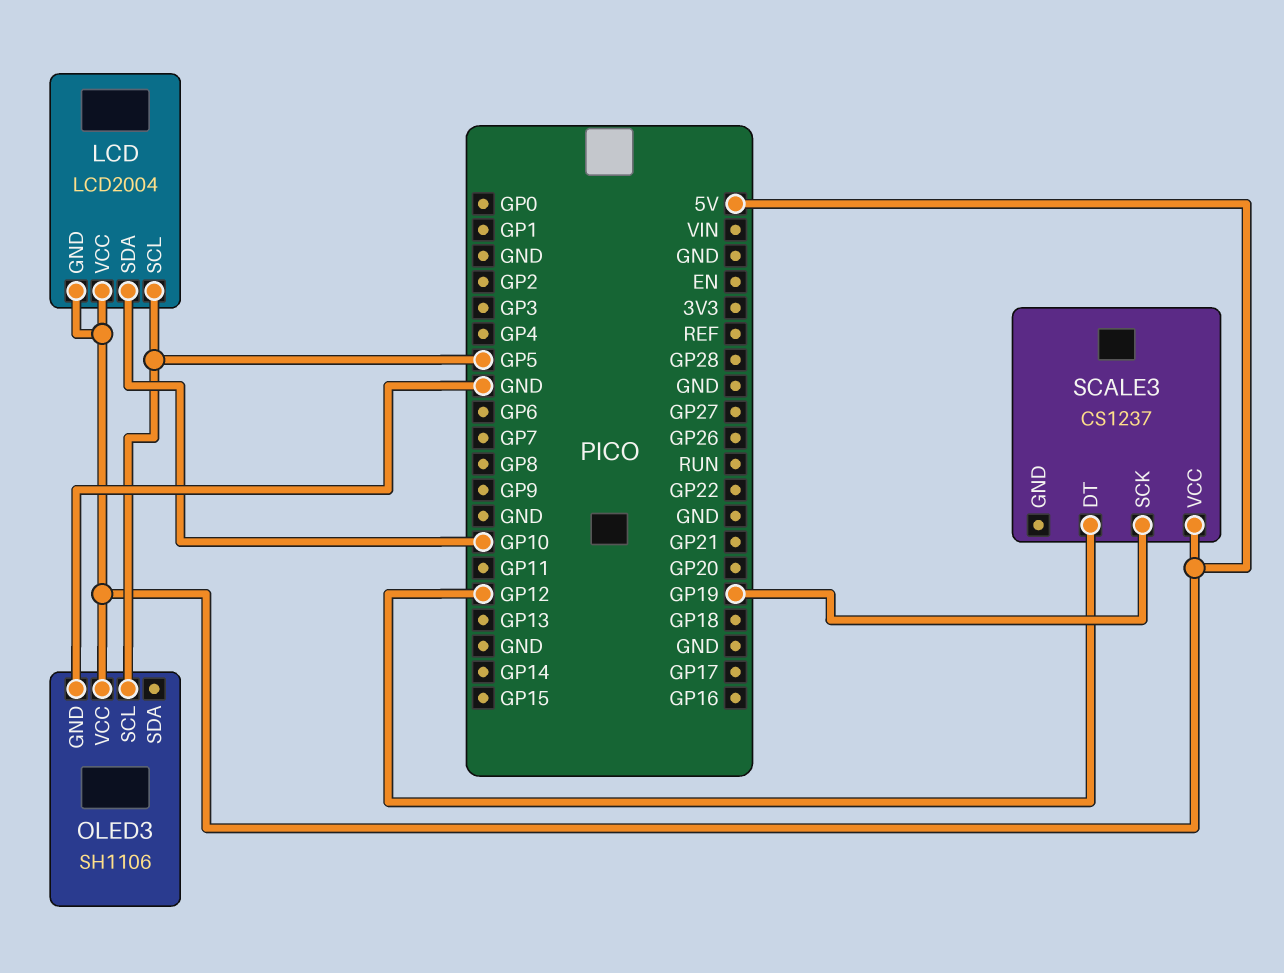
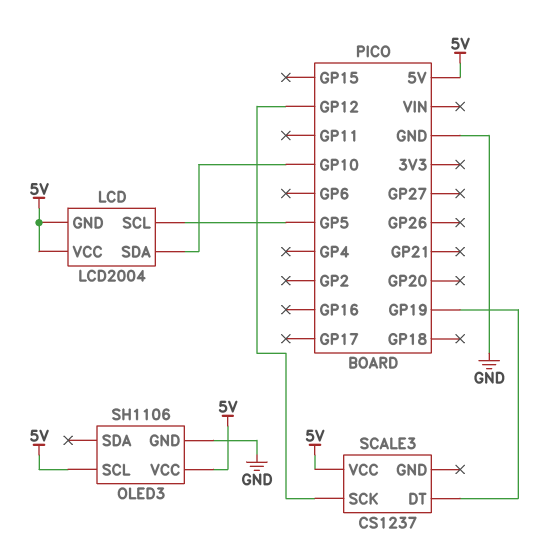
OLED3 pin SCL: GP5 -> 5V
SCALE3 pin DT: GP12 -> GP19
SCALE3 pin SCK: GP19 -> GP12

